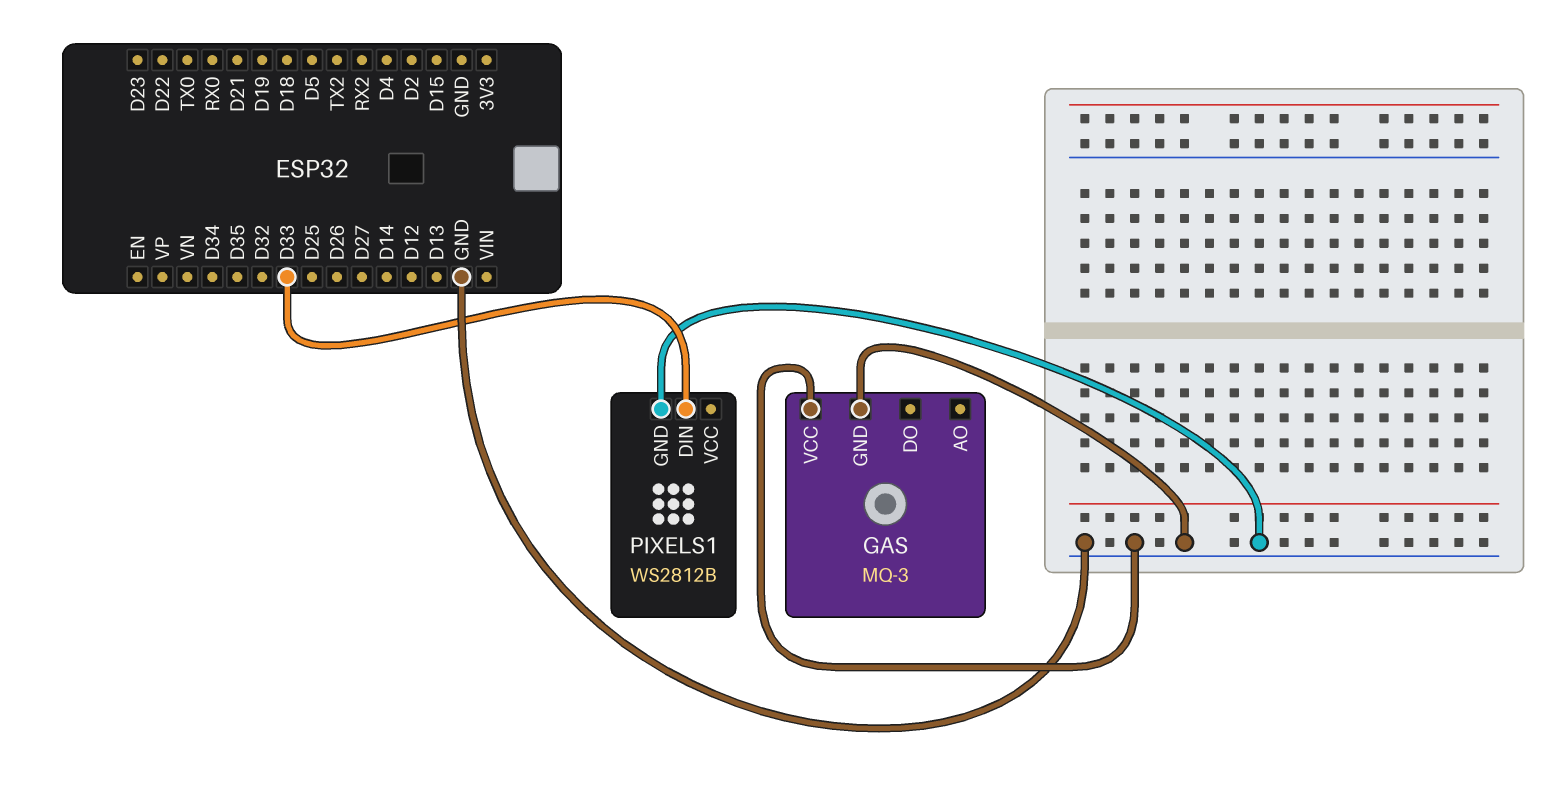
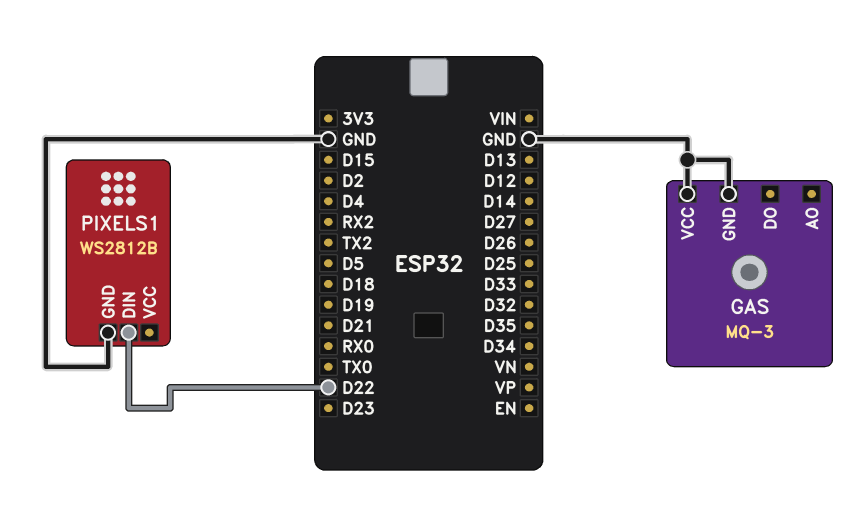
PIXELS1 pin DIN: D33 -> D22

